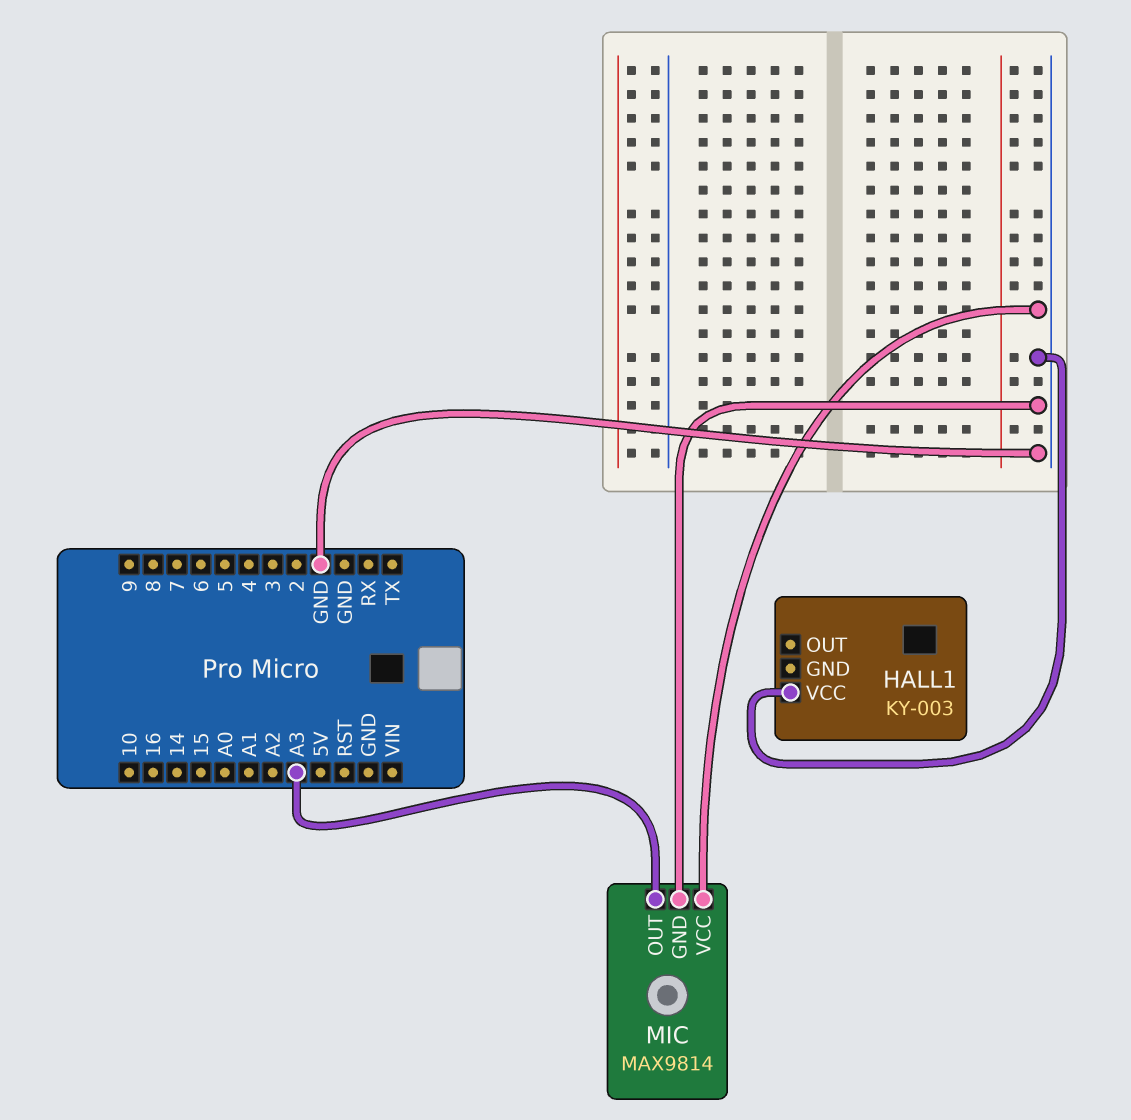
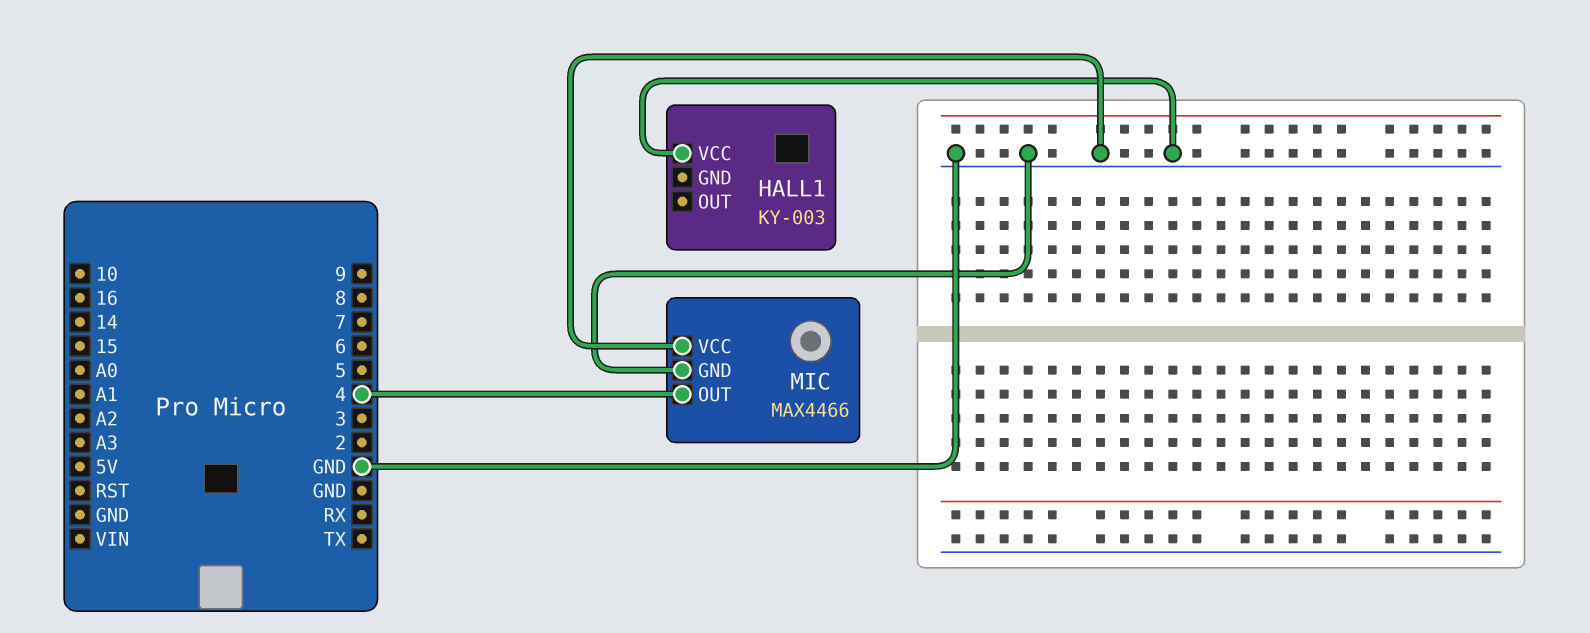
MIC: MAX9814 -> MAX4466
MIC pin OUT: A3 -> 4

